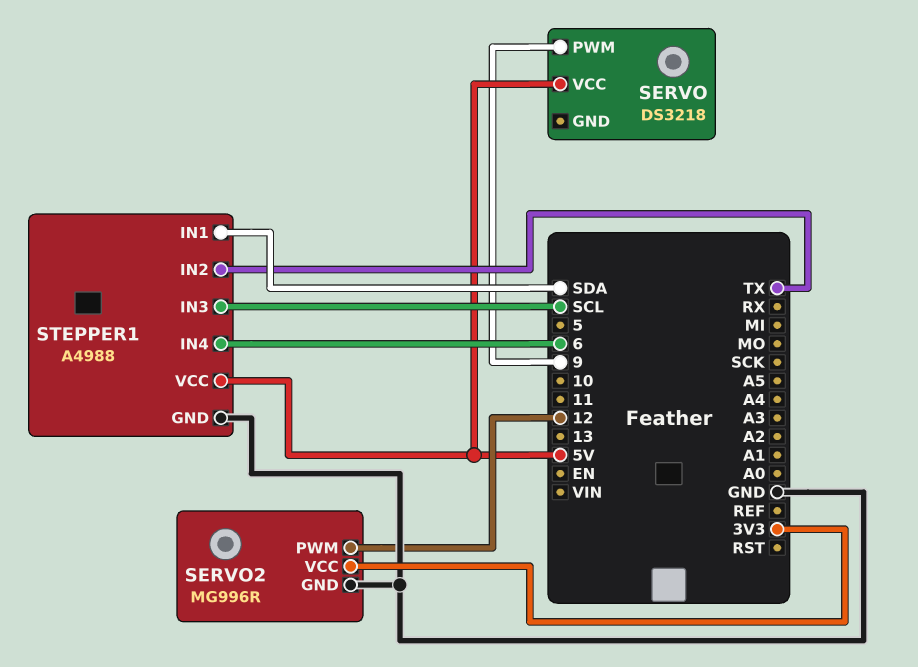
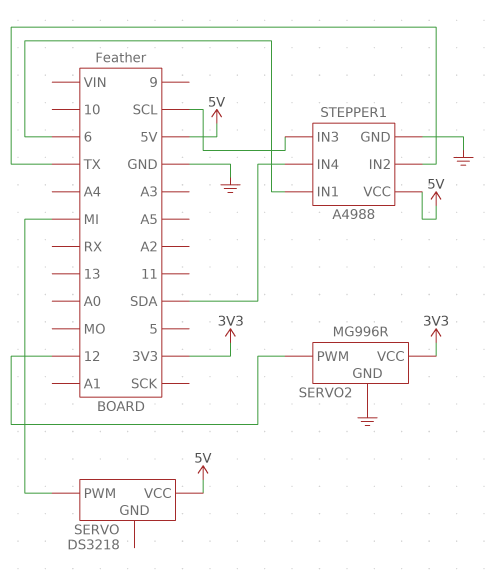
SERVO pin PWM: 9 -> MI
STEPPER1 pin IN1: SDA -> 6
STEPPER1 pin IN4: 6 -> SDA

